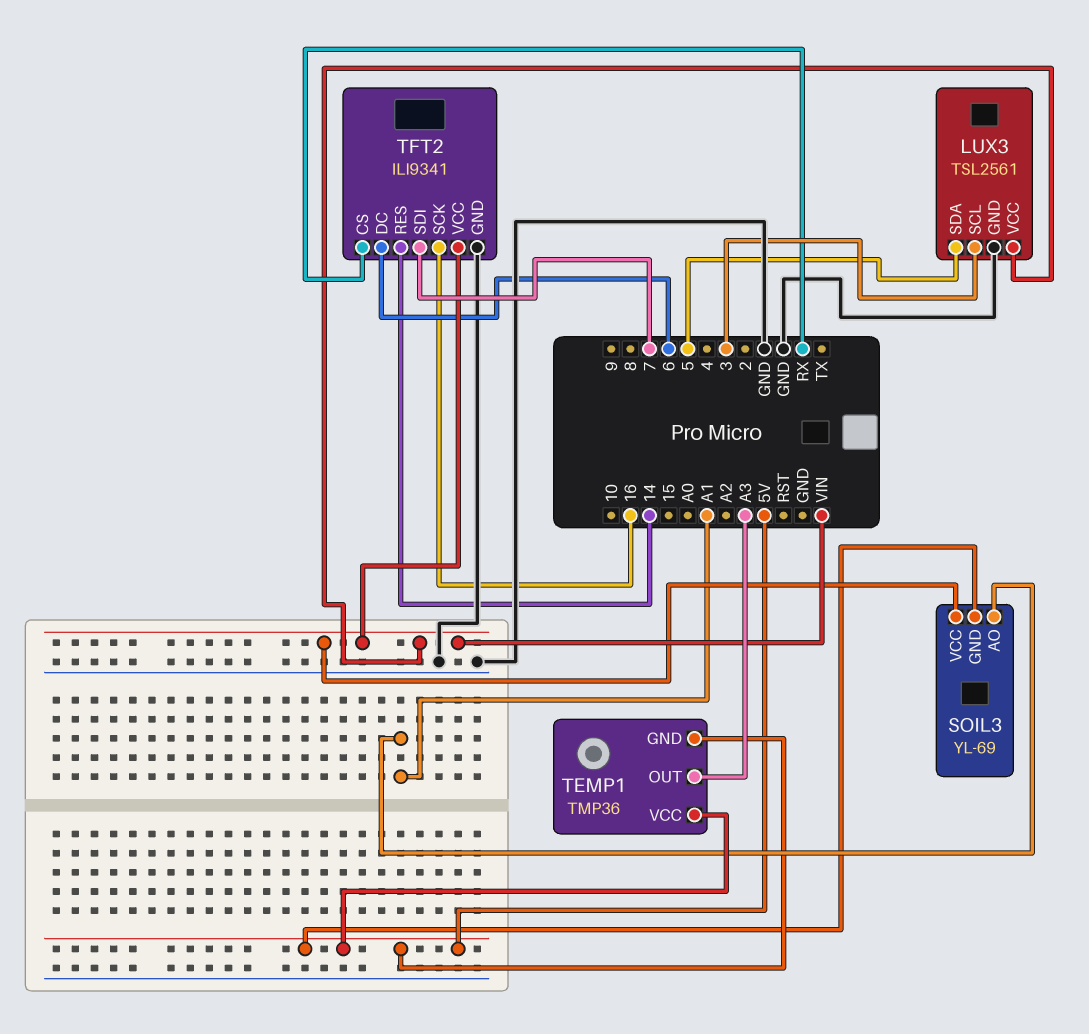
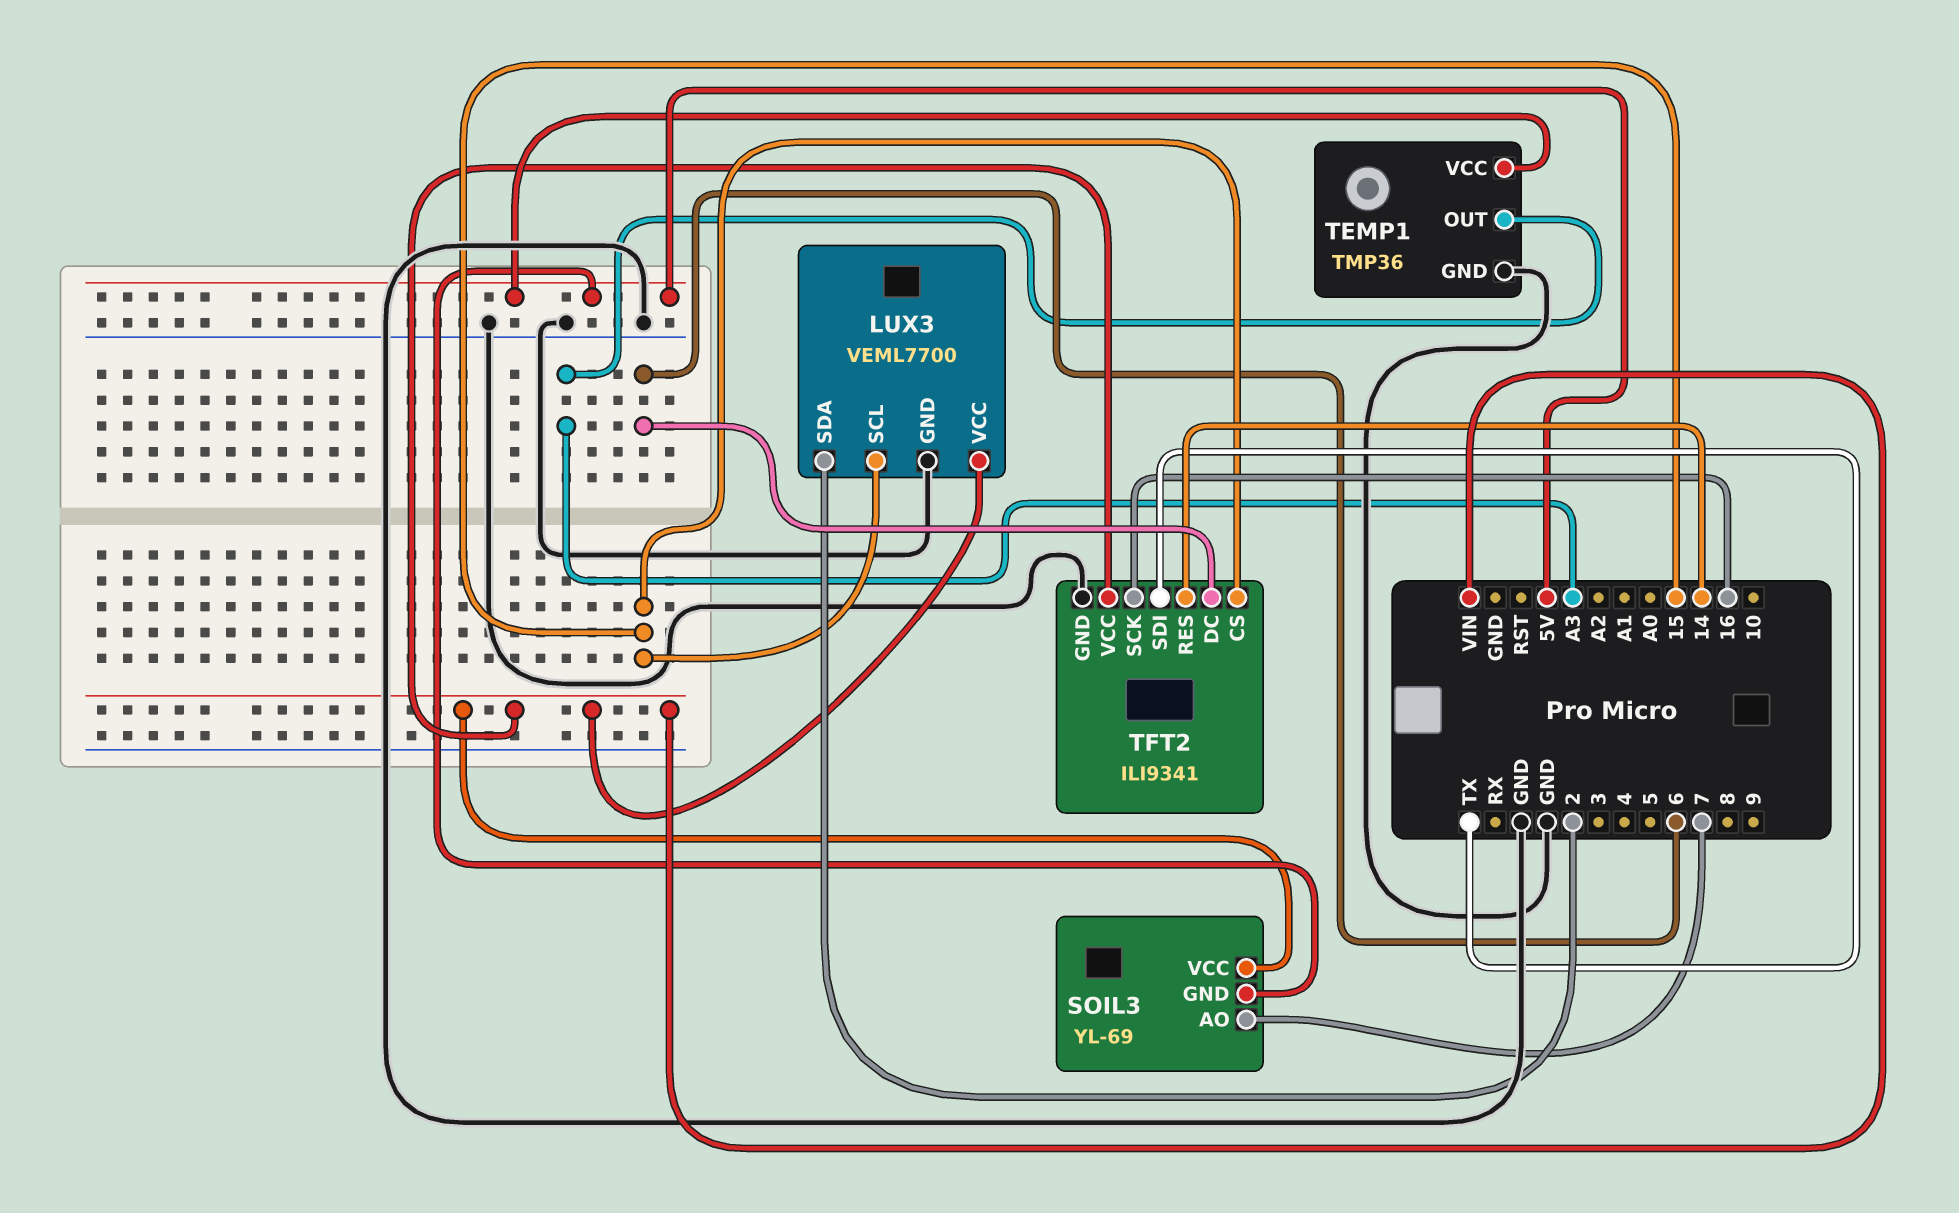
LUX3: TSL2561 -> VEML7700
LUX3 pin SCL: 3 -> 15
LUX3 pin SDA: 5 -> 2
SOIL3 pin AO: A1 -> 7
TEMP1 pin GND: 5V -> GND
TFT2 pin CS: RX -> 15
TFT2 pin SDI: 7 -> TX

